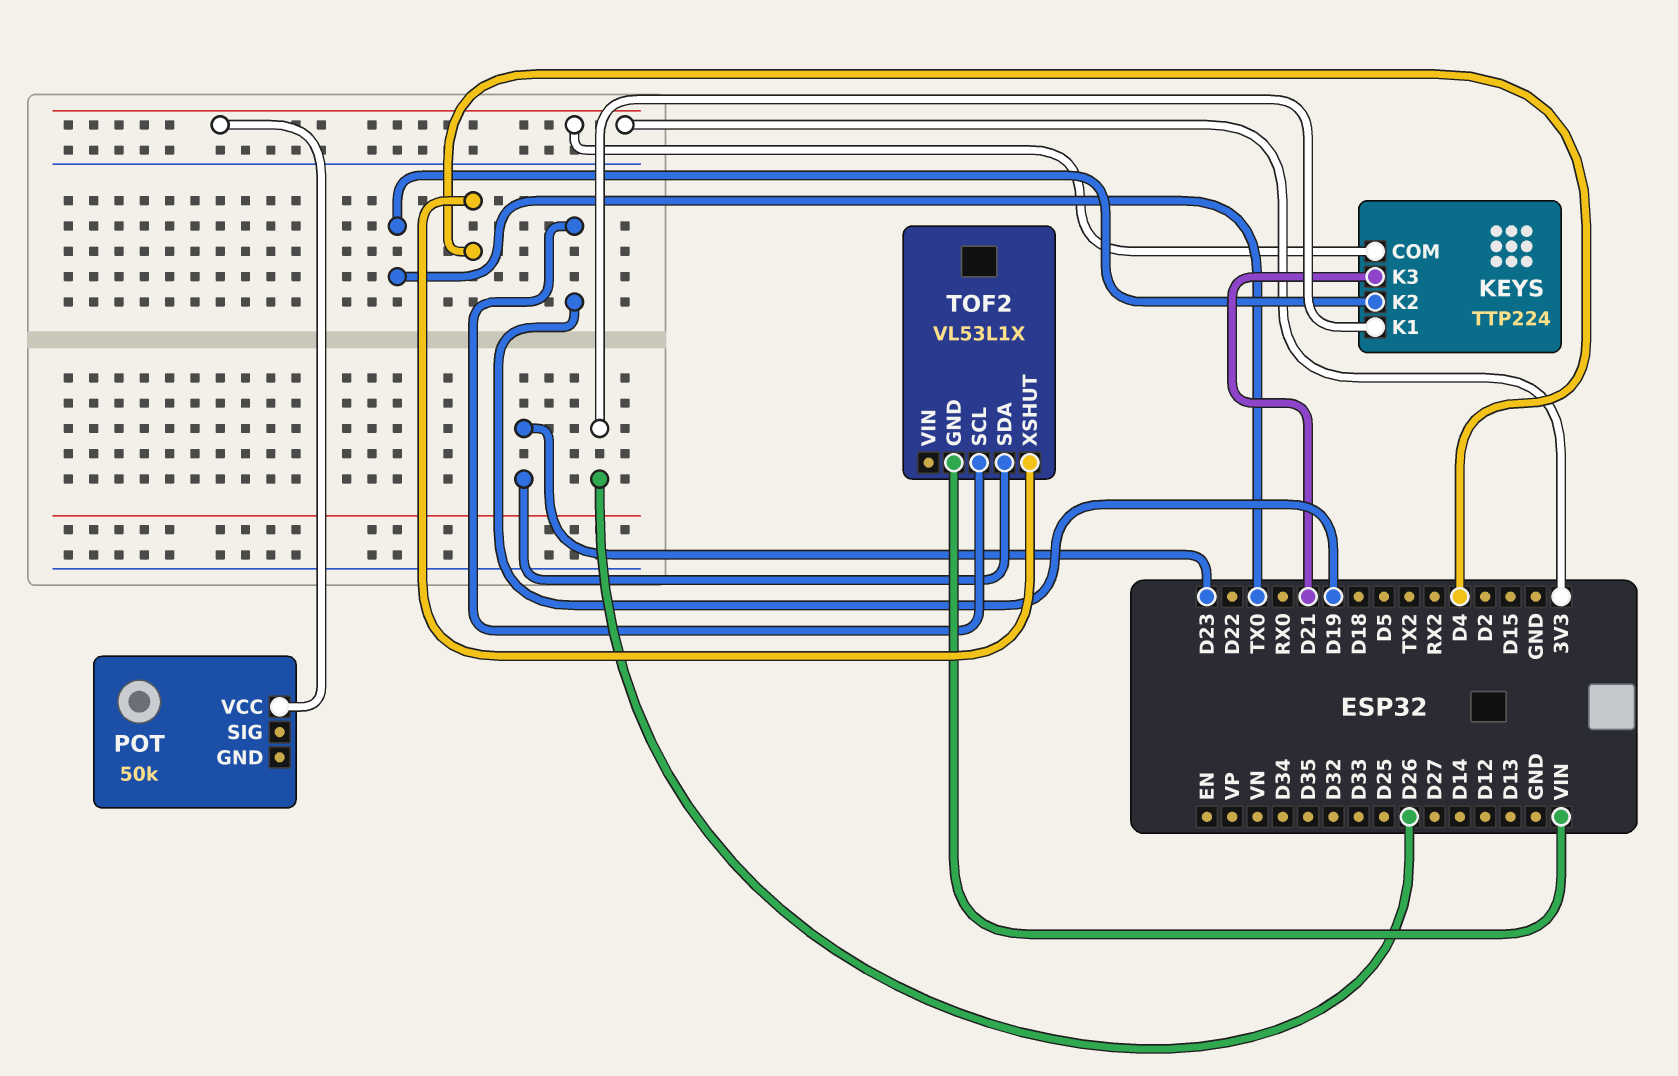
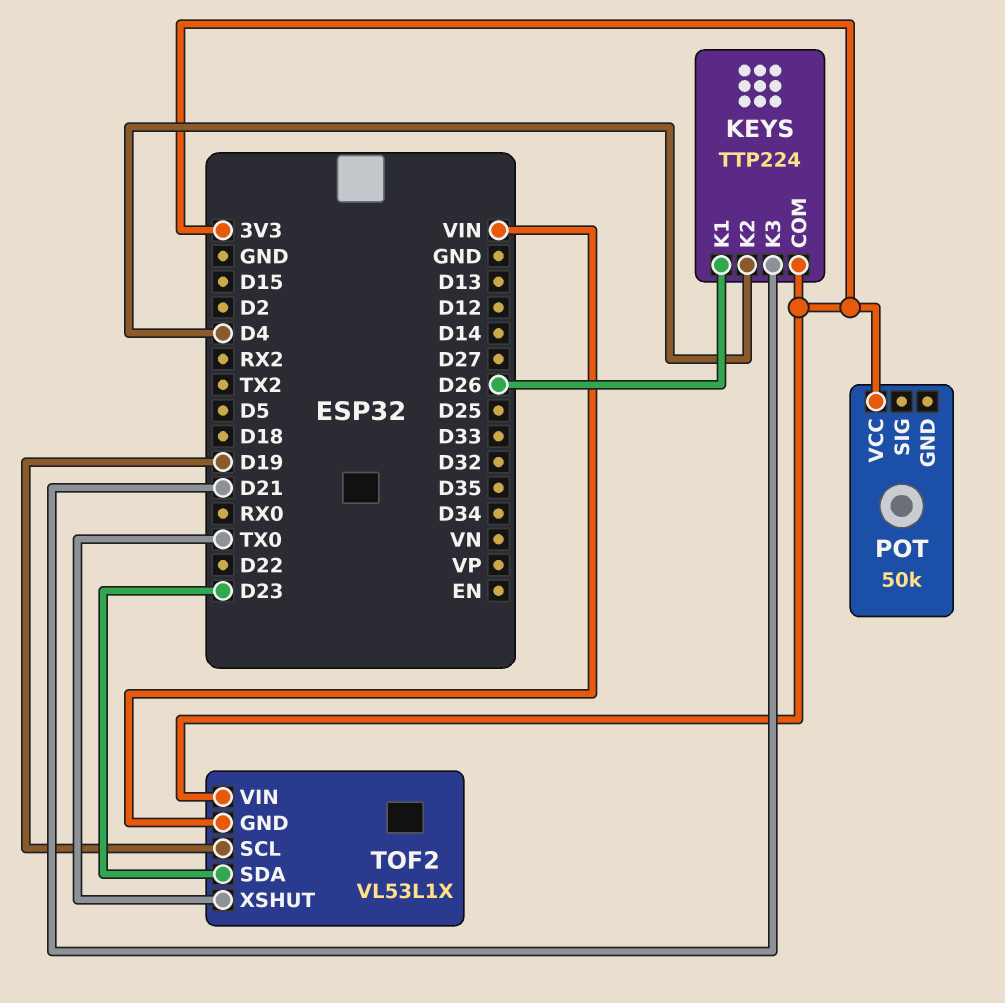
KEYS pin K2: TX0 -> D4
TOF2 pin VIN: none -> 3V3
TOF2 pin XSHUT: D4 -> TX0

